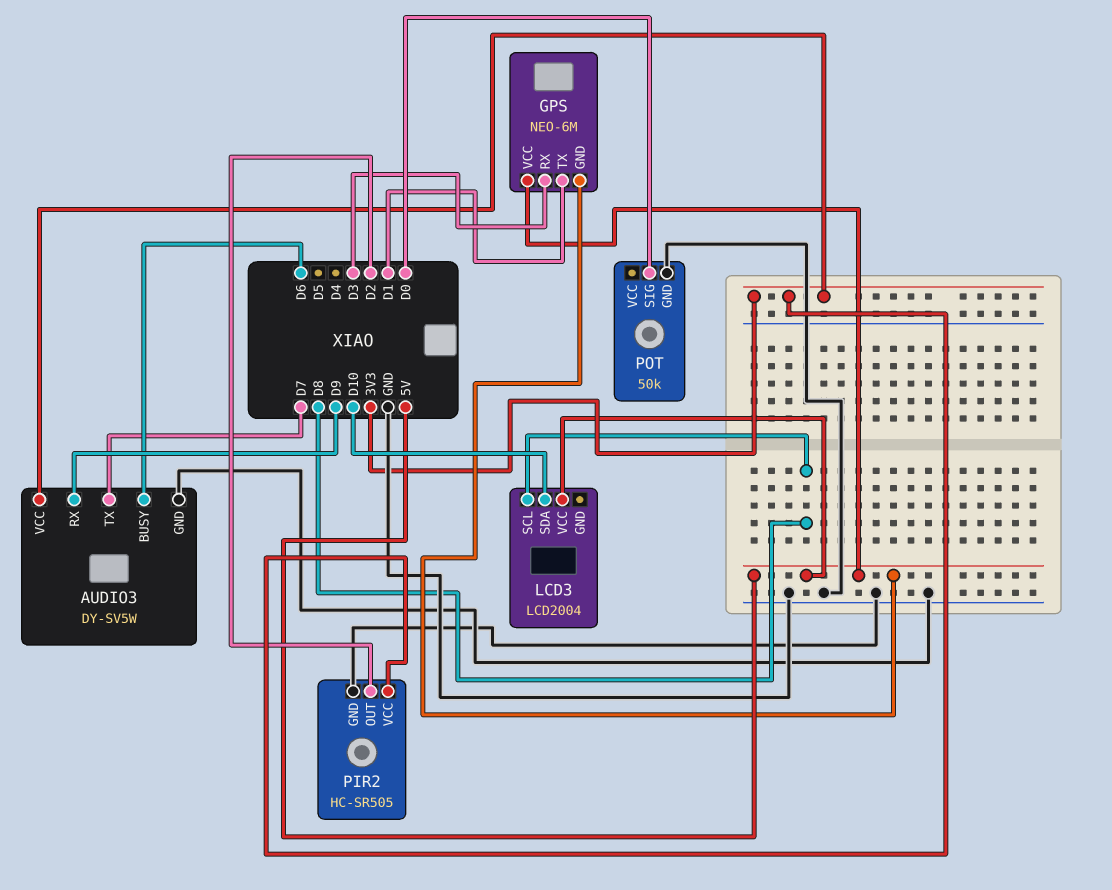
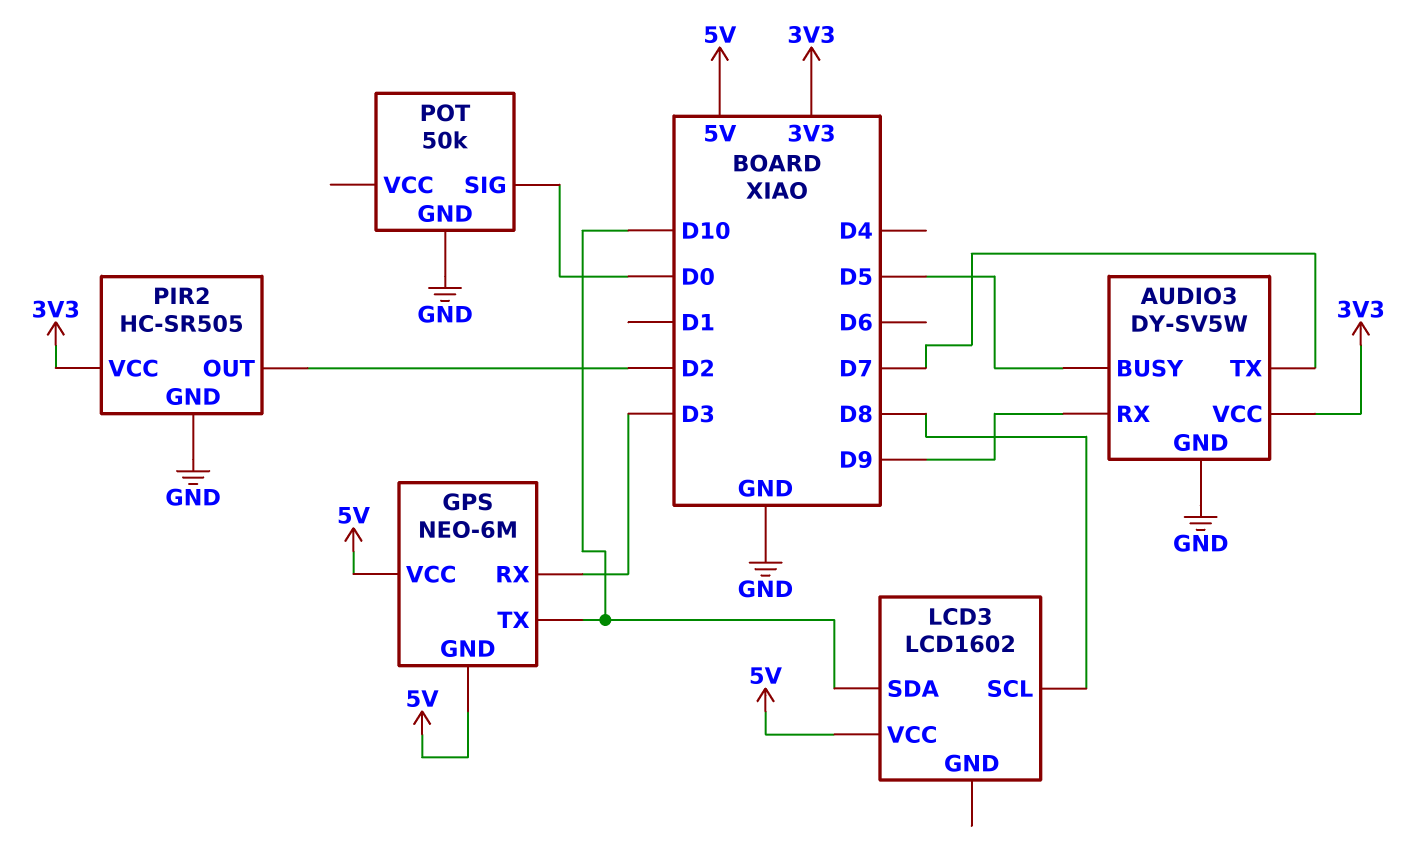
AUDIO3 pin BUSY: D6 -> D5
GPS pin TX: D1 -> D10
LCD3: LCD2004 -> LCD1602

